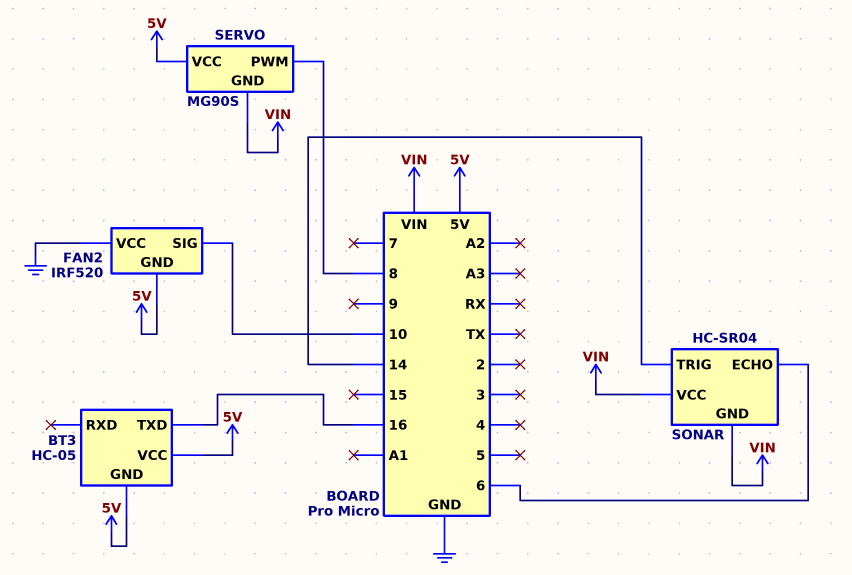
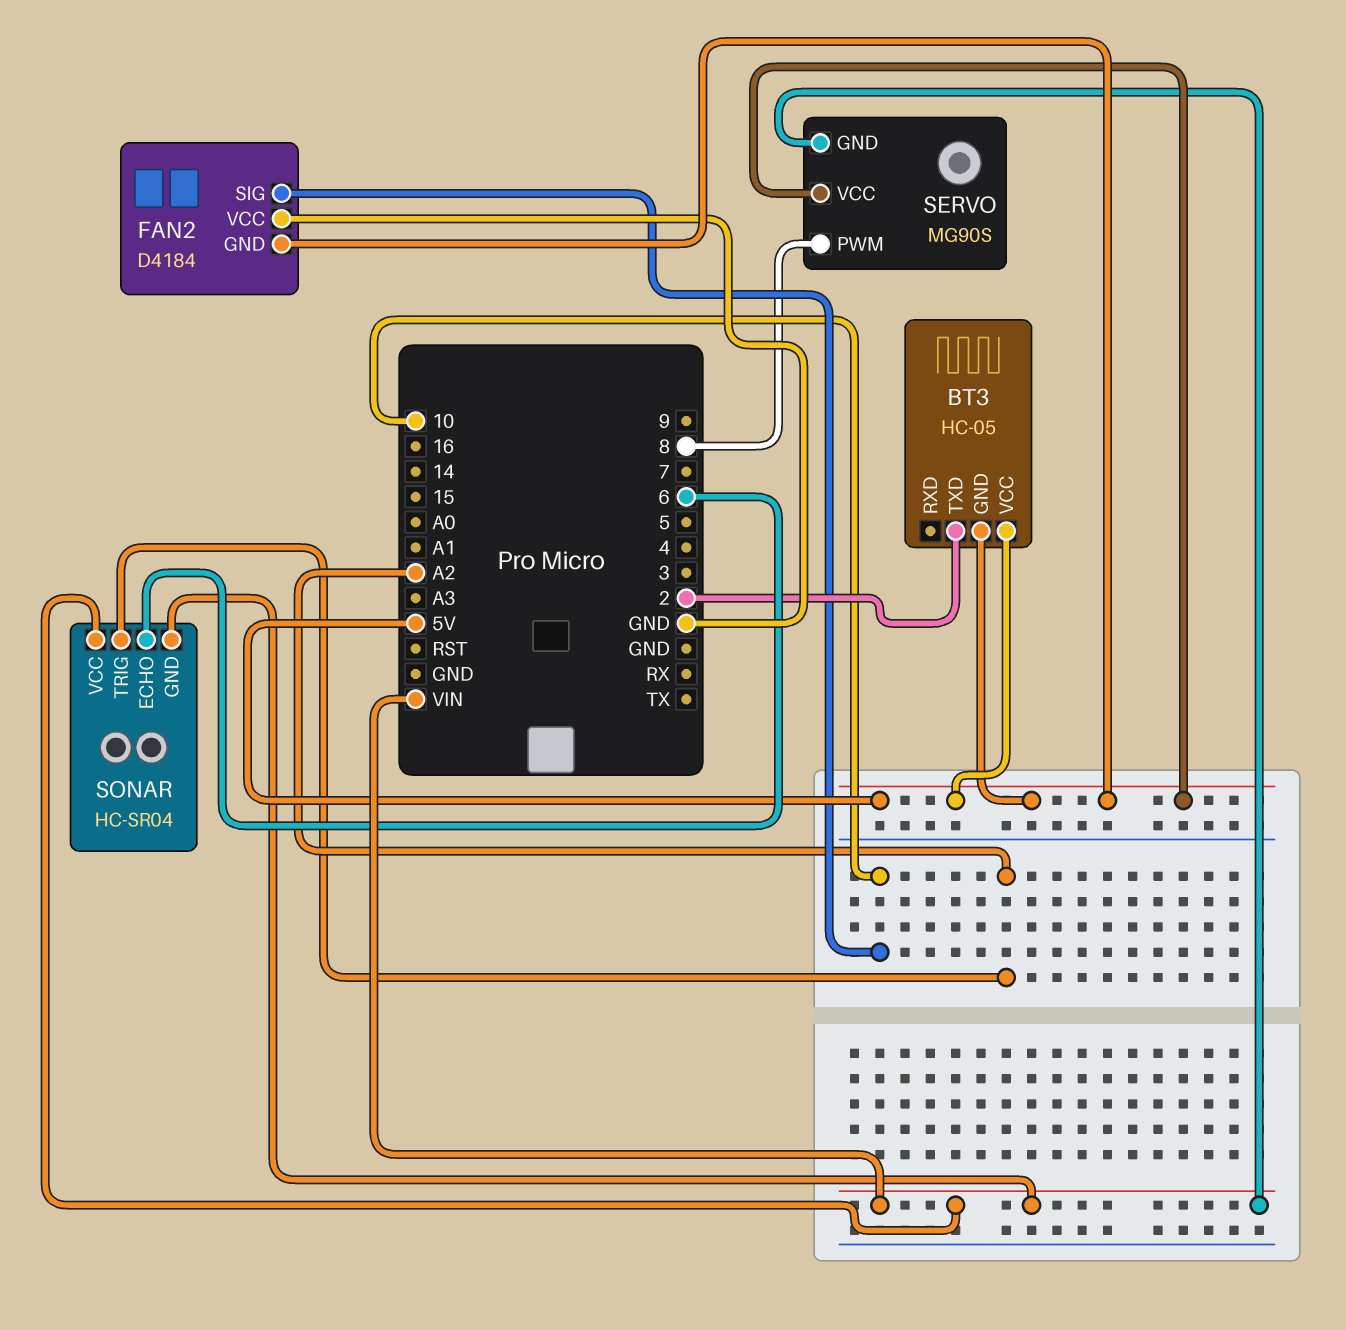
BT3 pin TXD: 16 -> 2
FAN2: IRF520 -> D4184
SONAR pin TRIG: 14 -> A2

